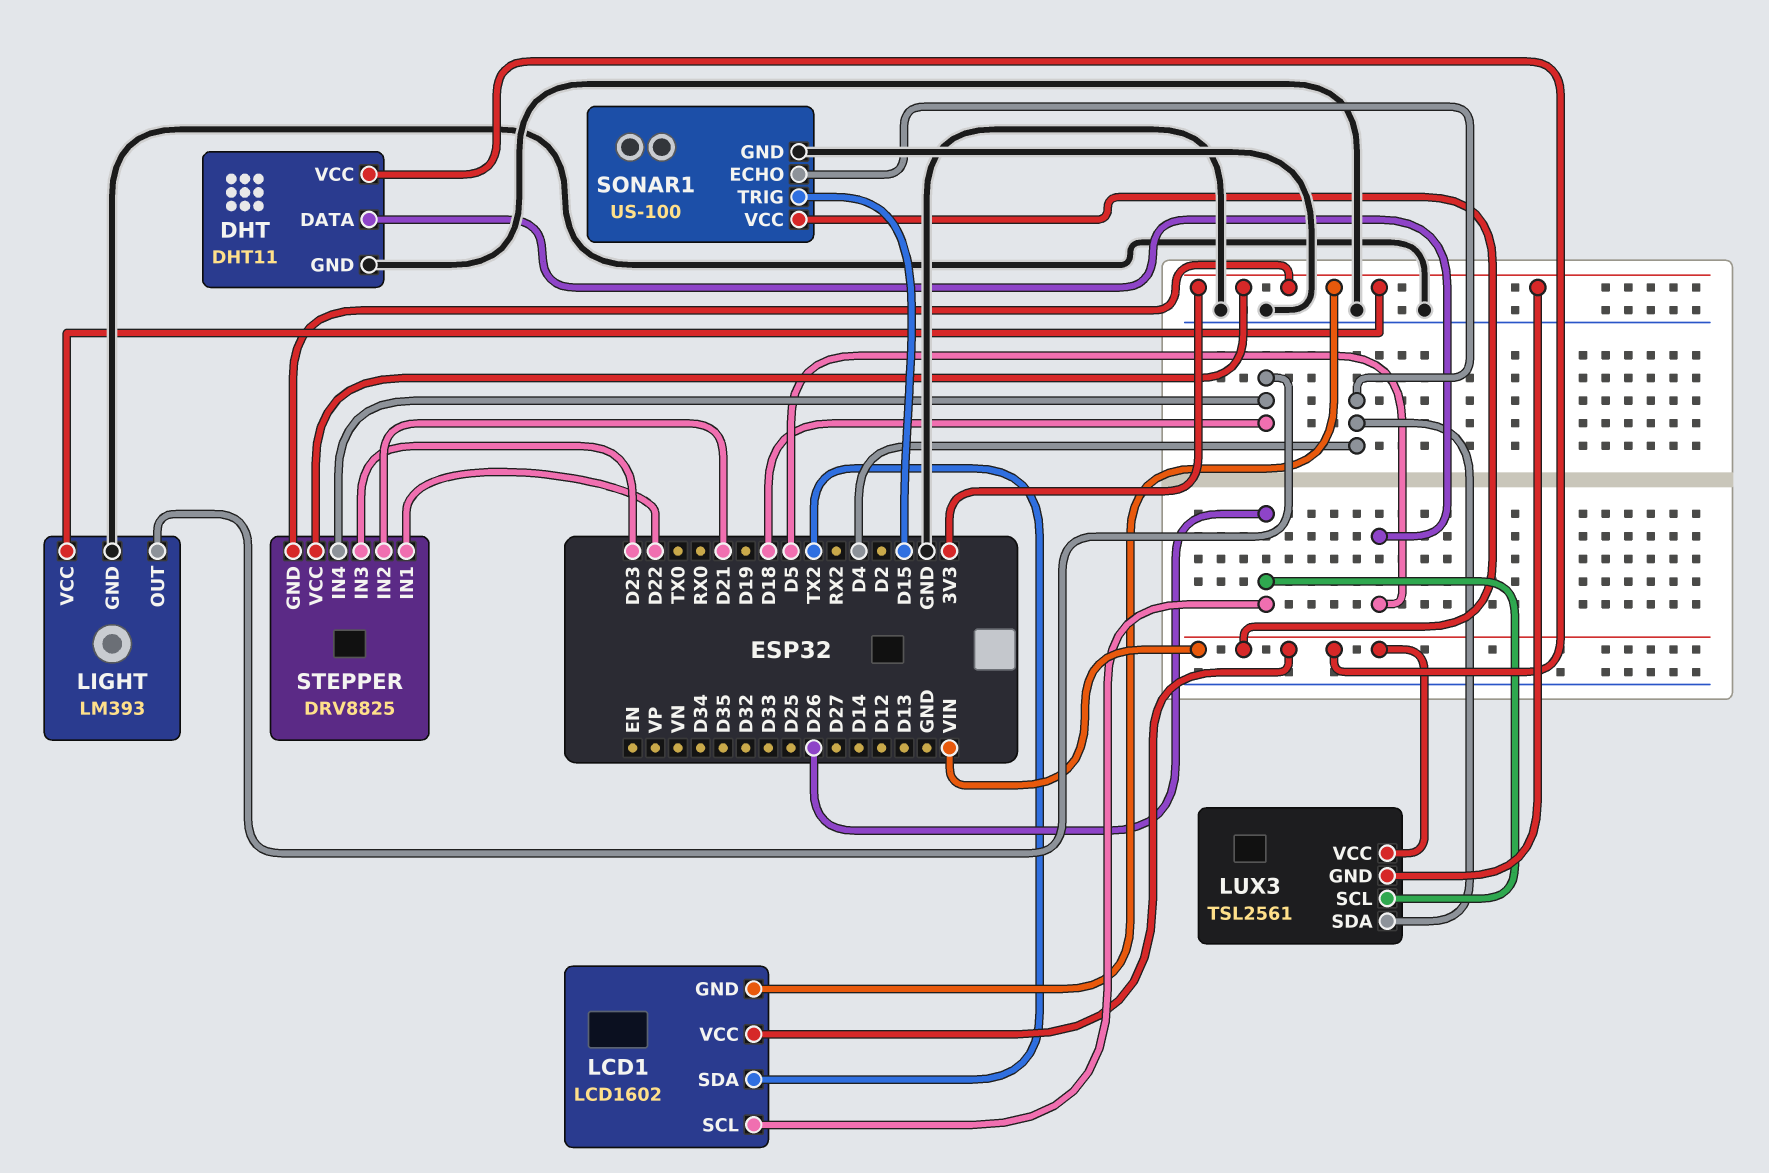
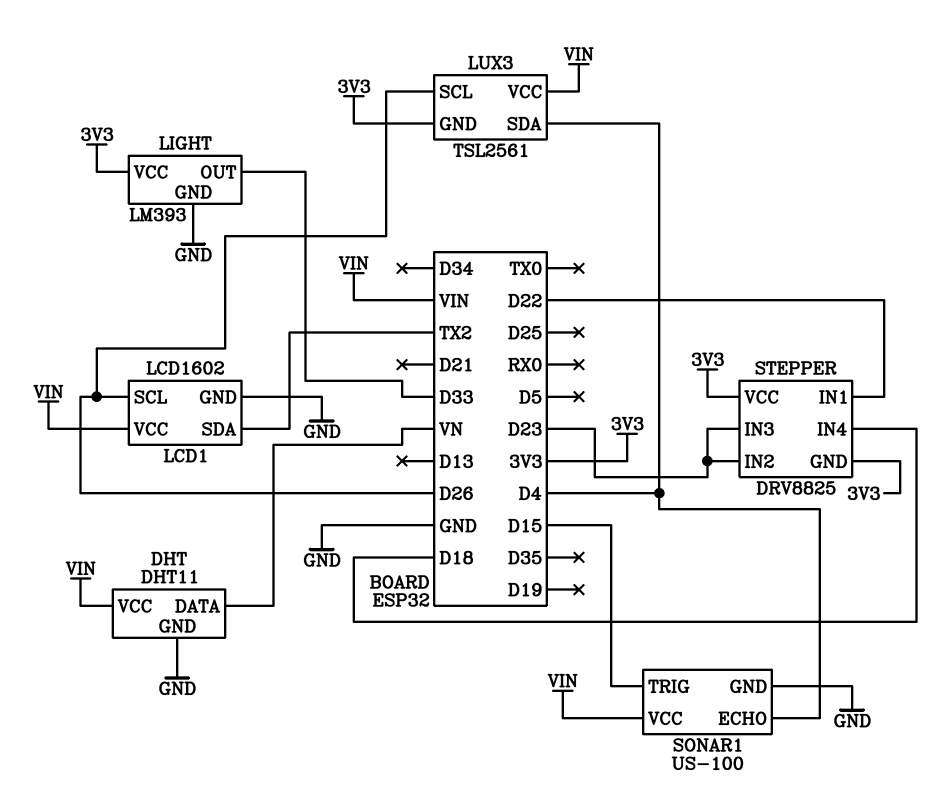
DHT pin DATA: D5 -> VN
LCD1 pin GND: 3V3 -> GND
LIGHT pin OUT: D18 -> D33
STEPPER pin IN2: D21 -> D23

